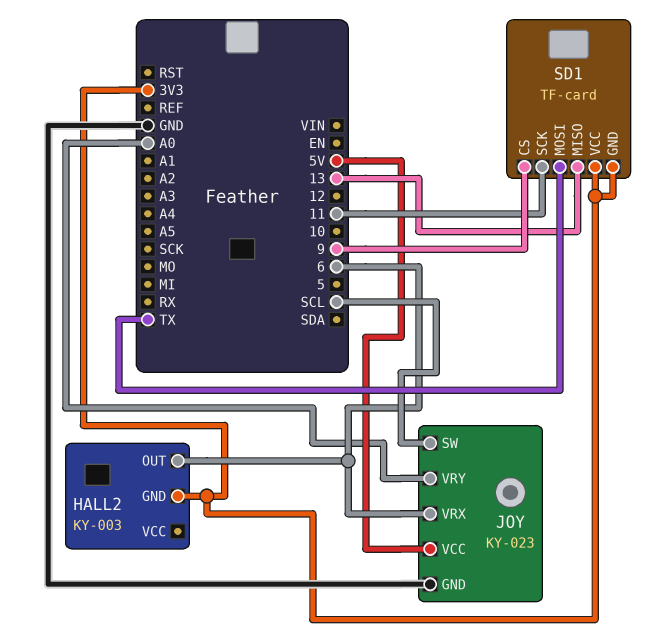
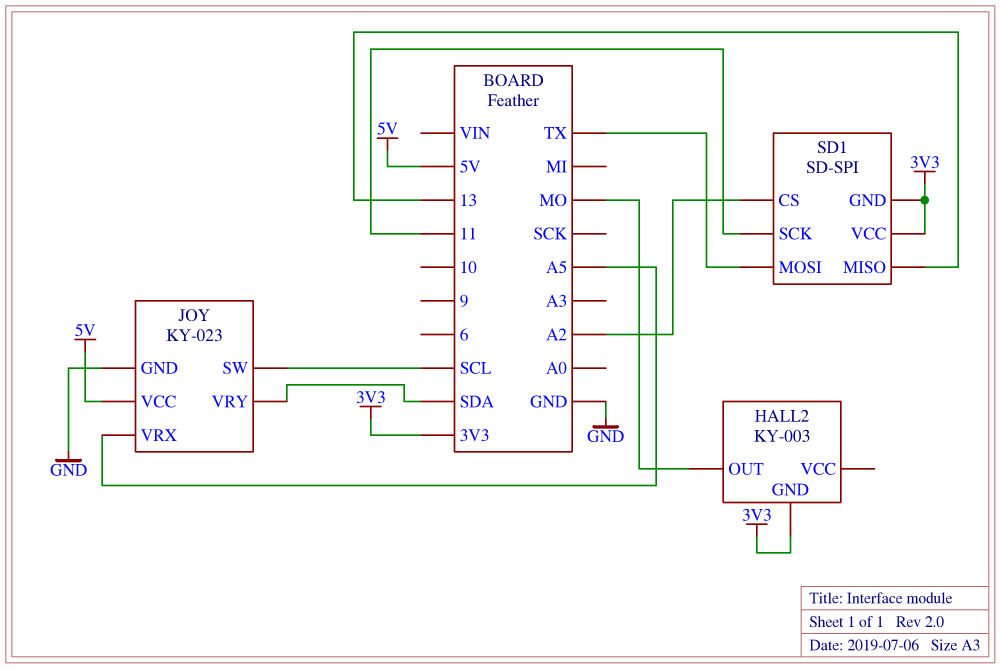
HALL2 pin OUT: 6 -> MO
JOY pin VRX: 6 -> A5
JOY pin VRY: A0 -> SDA
SD1: TF-card -> SD-SPI
SD1 pin CS: 9 -> A2

